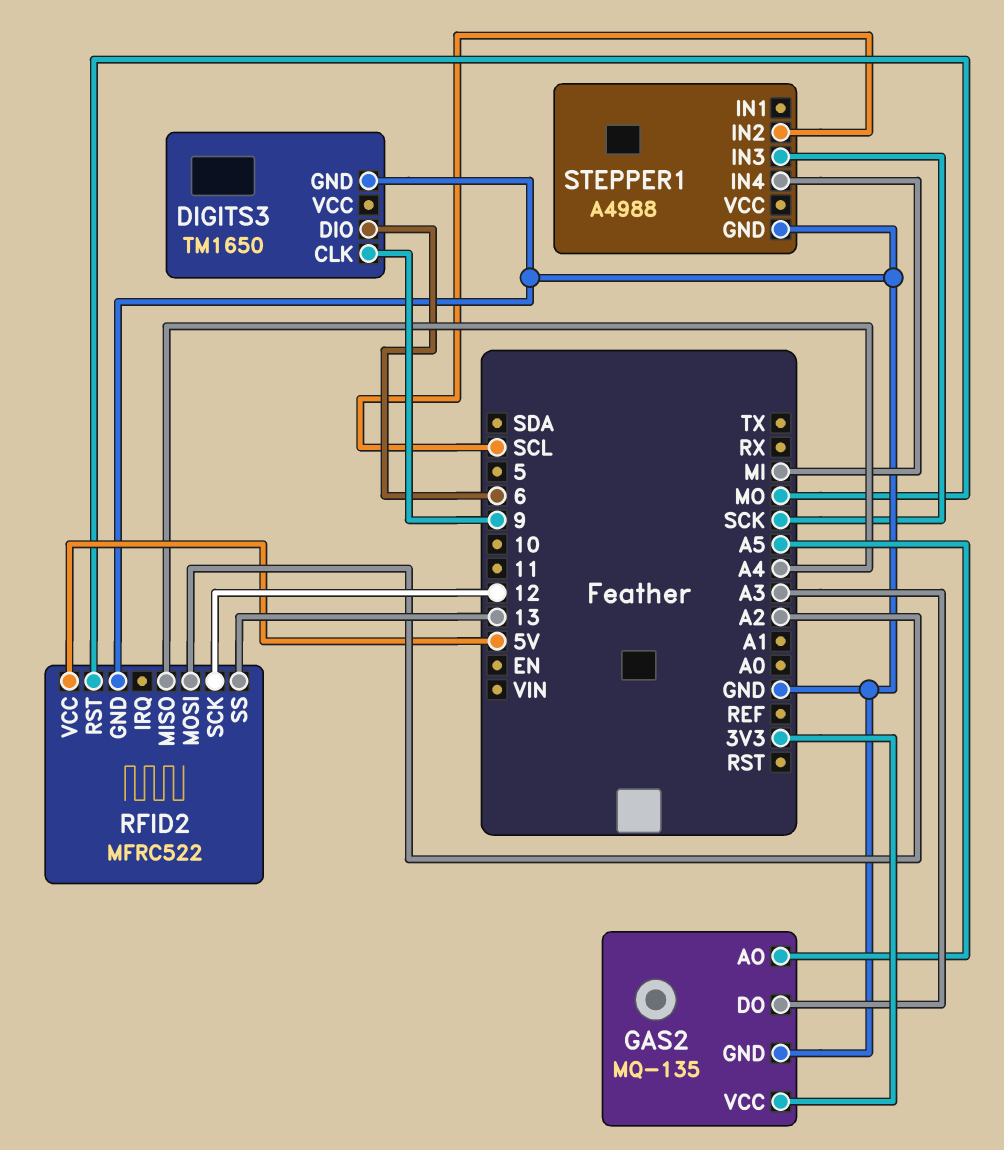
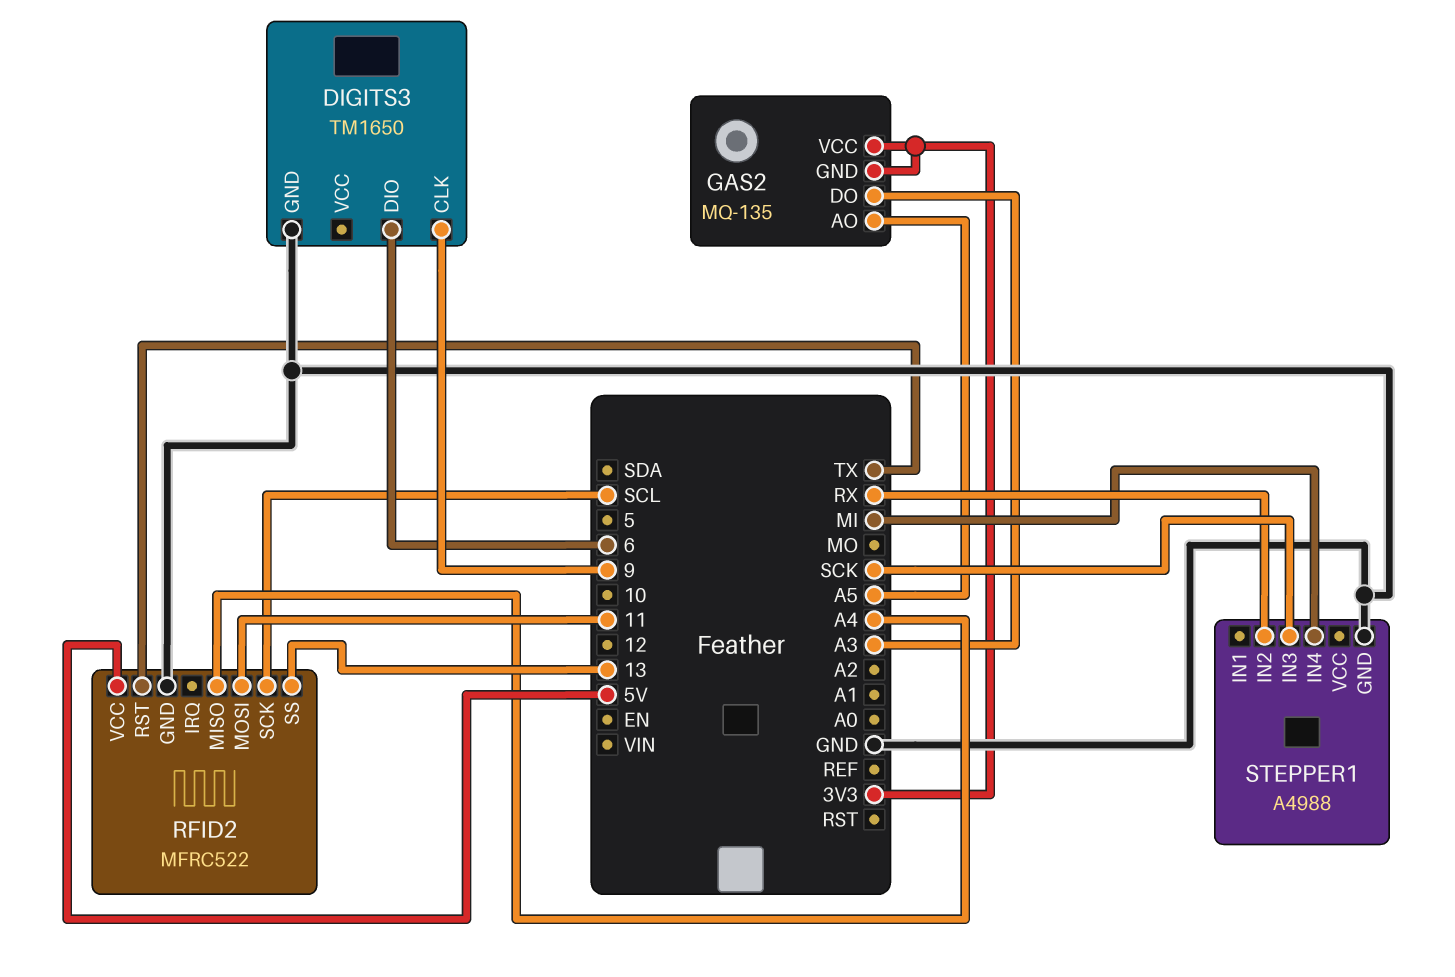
GAS2 pin GND: GND -> 3V3
RFID2 pin MOSI: A2 -> 11
RFID2 pin RST: MO -> TX
RFID2 pin SCK: 12 -> SCL
STEPPER1 pin IN2: SCL -> RX

